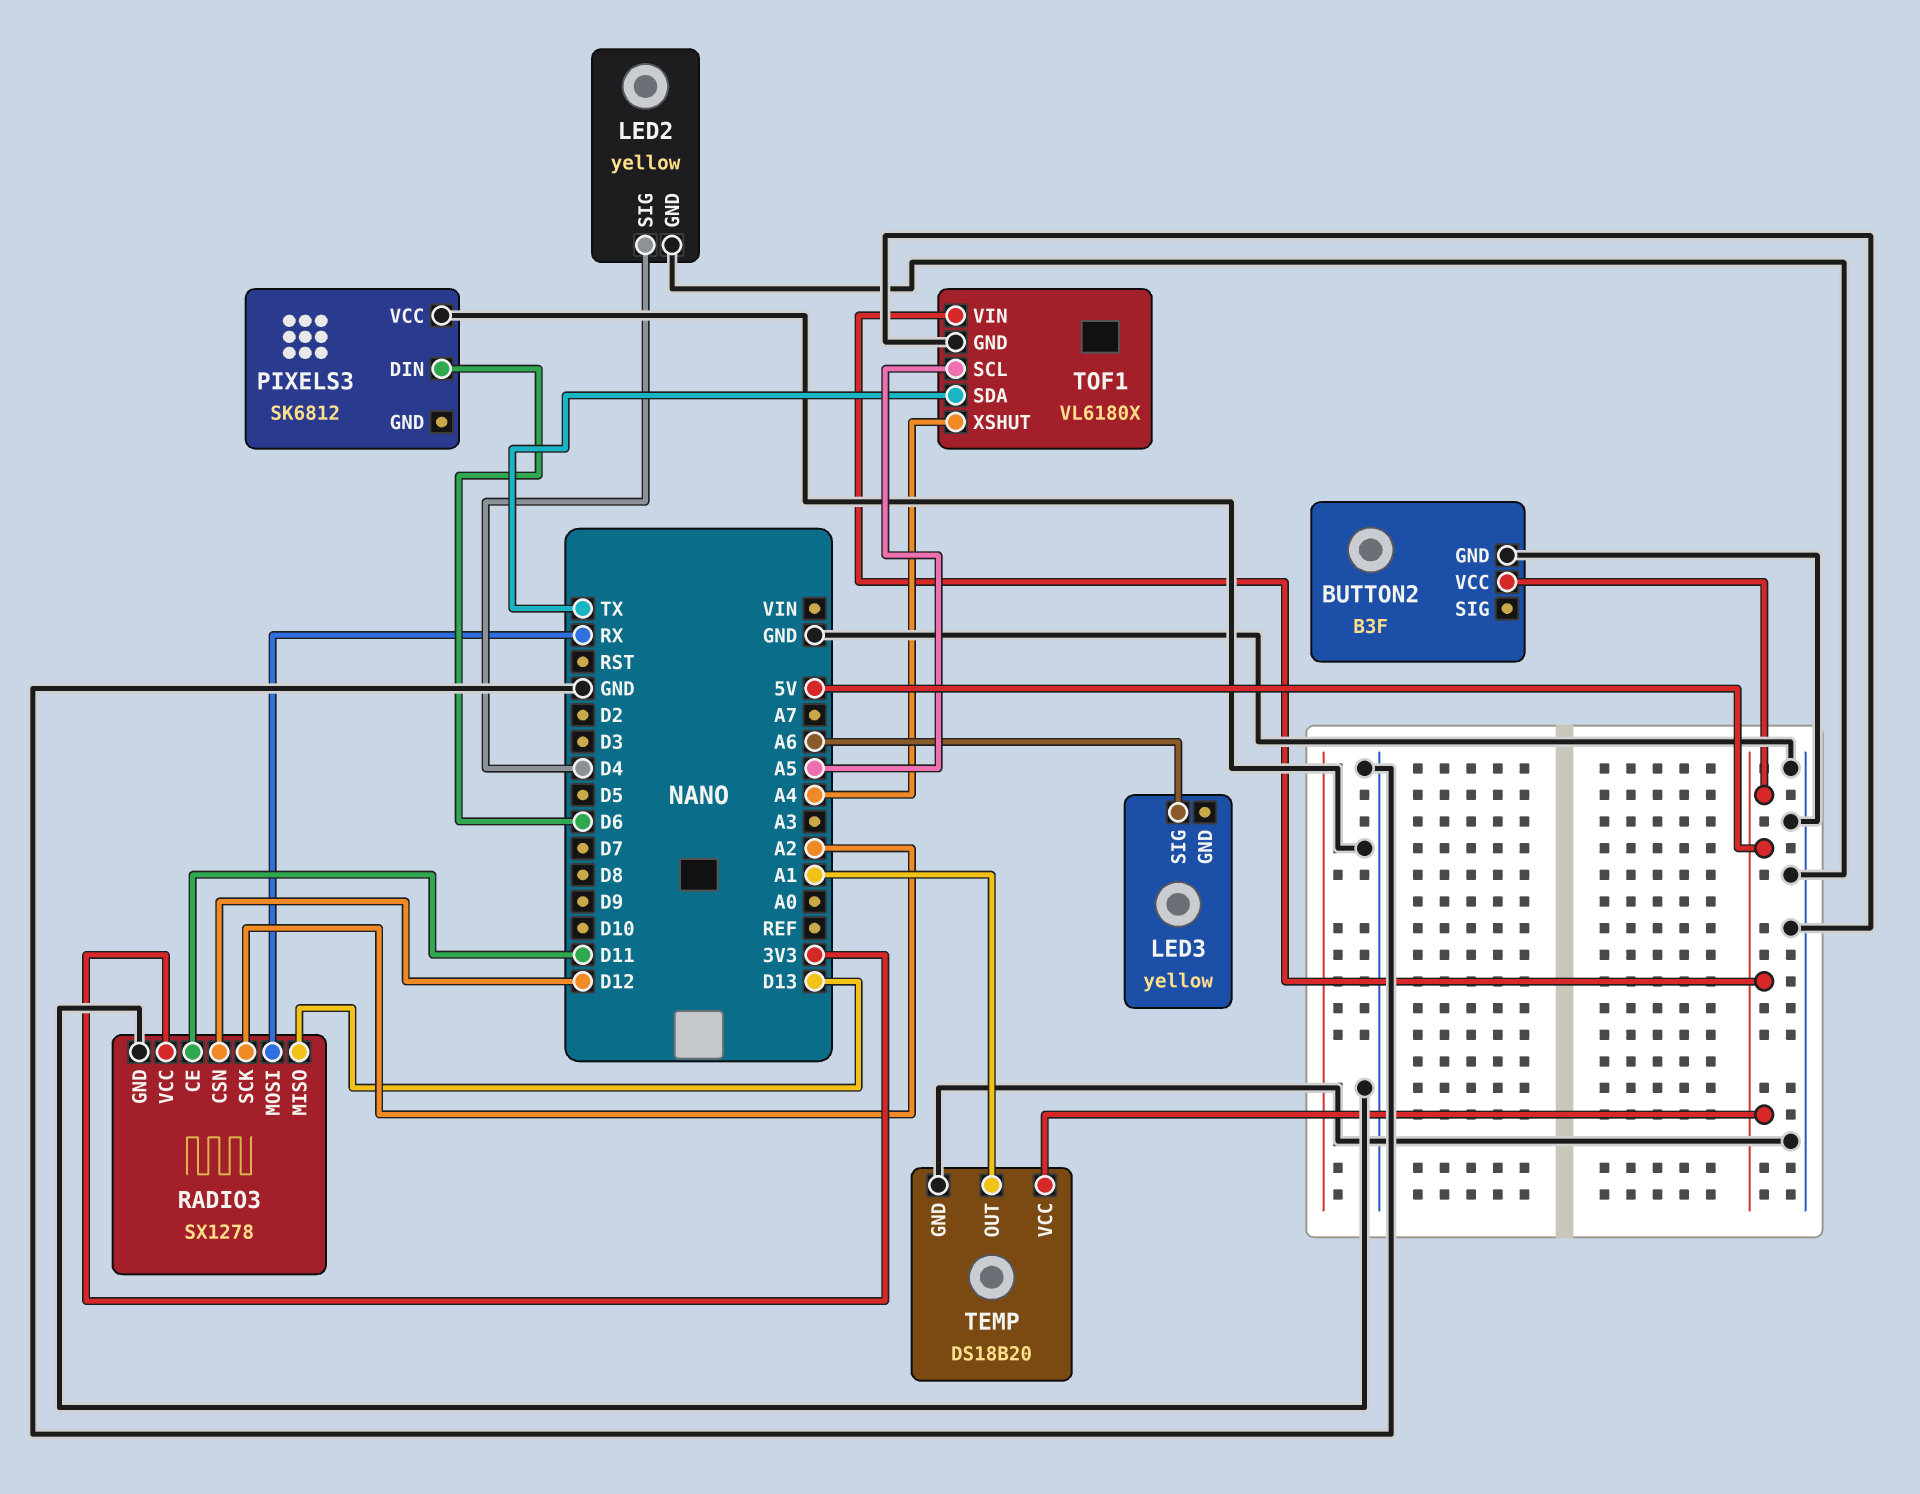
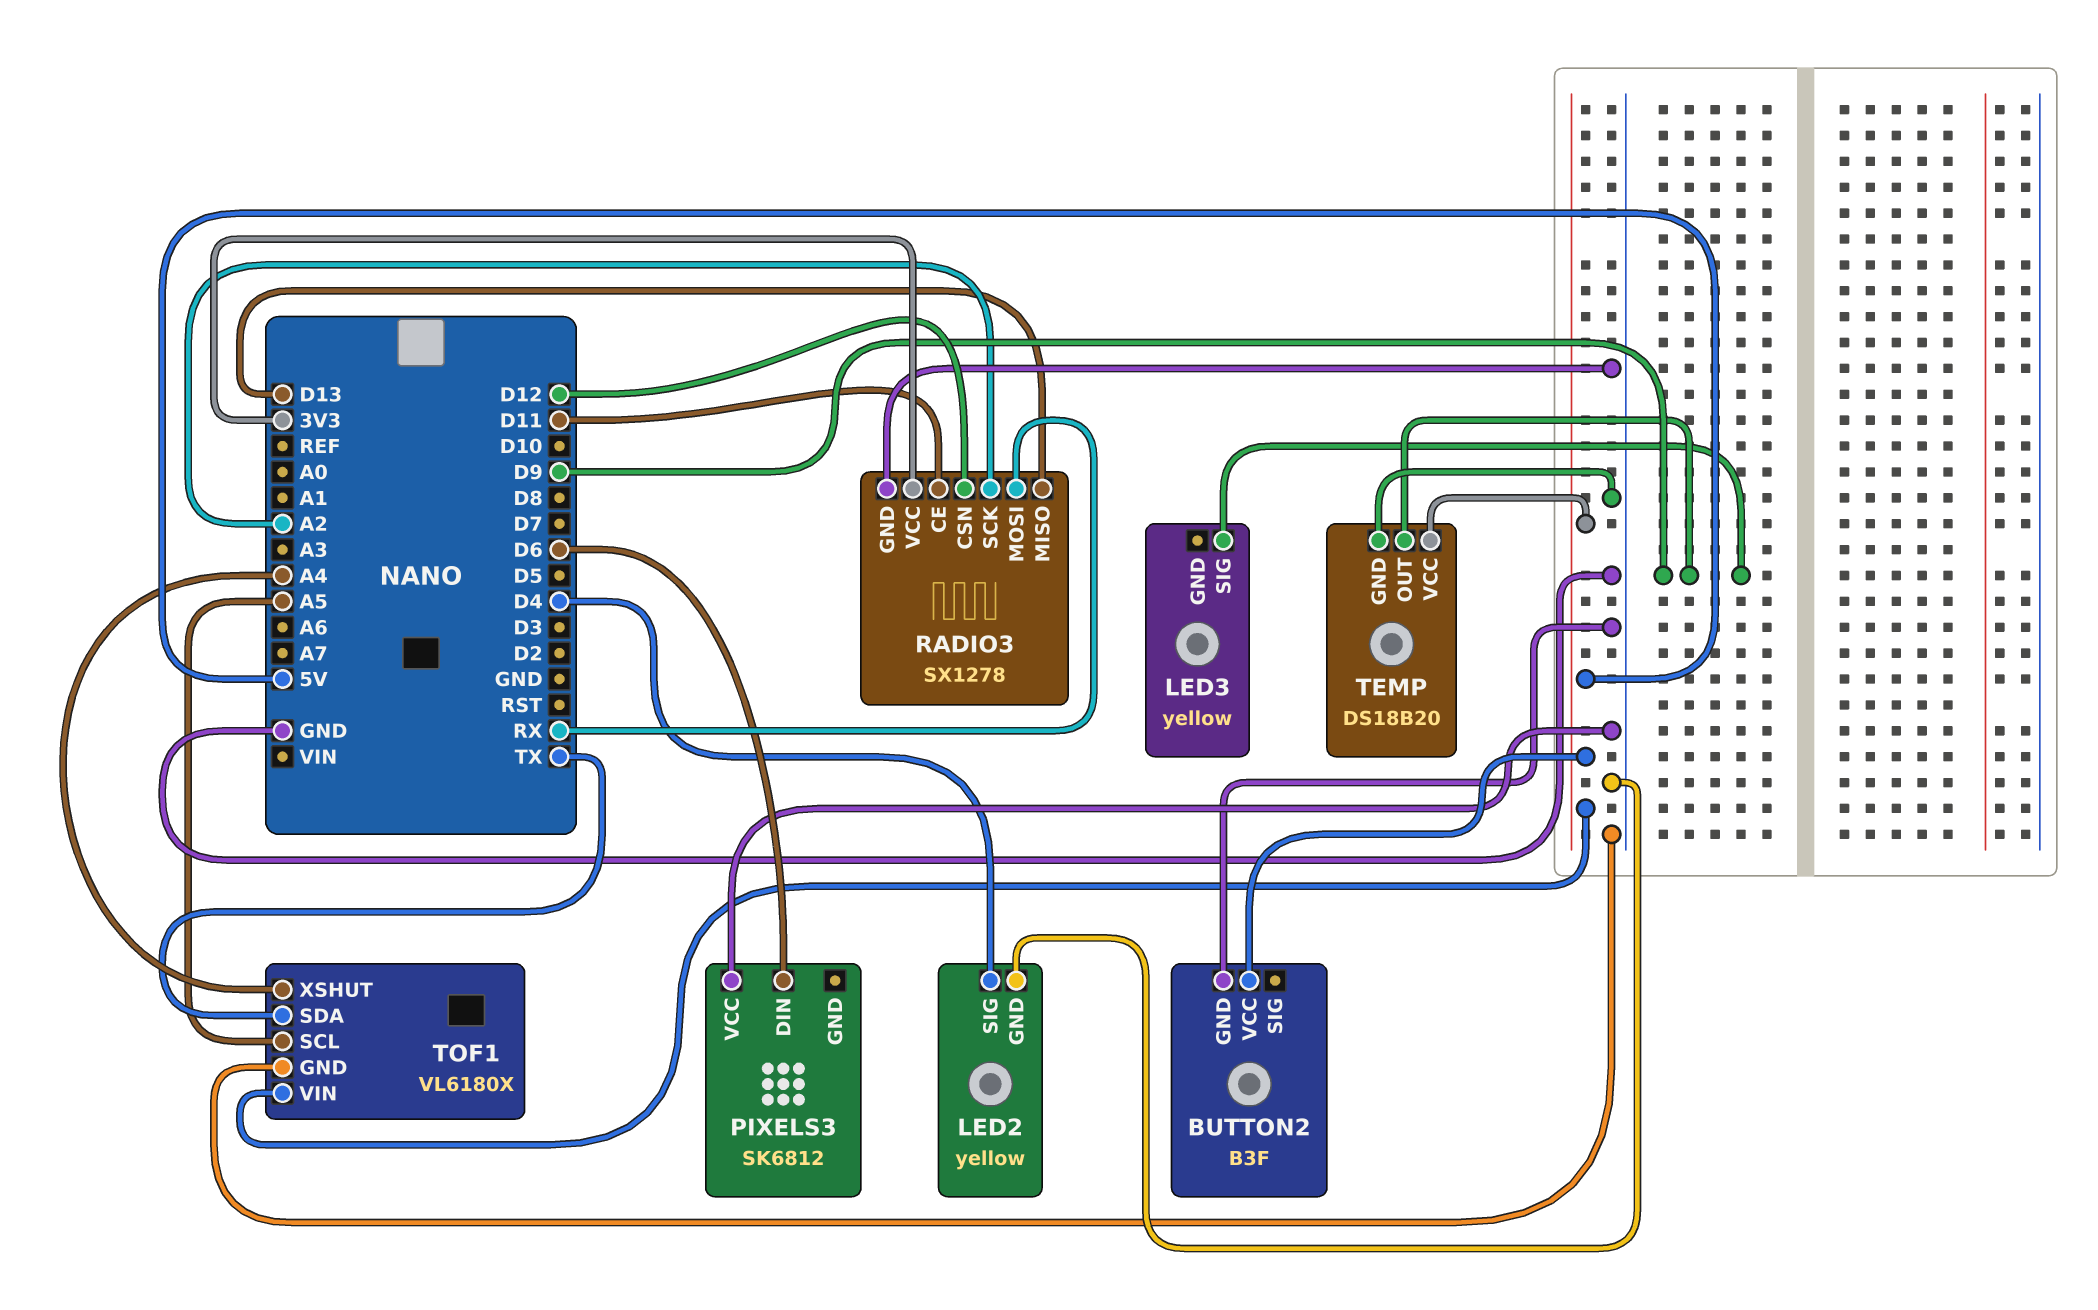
LED3 pin SIG: A6 -> D9
TEMP pin OUT: A1 -> D9

